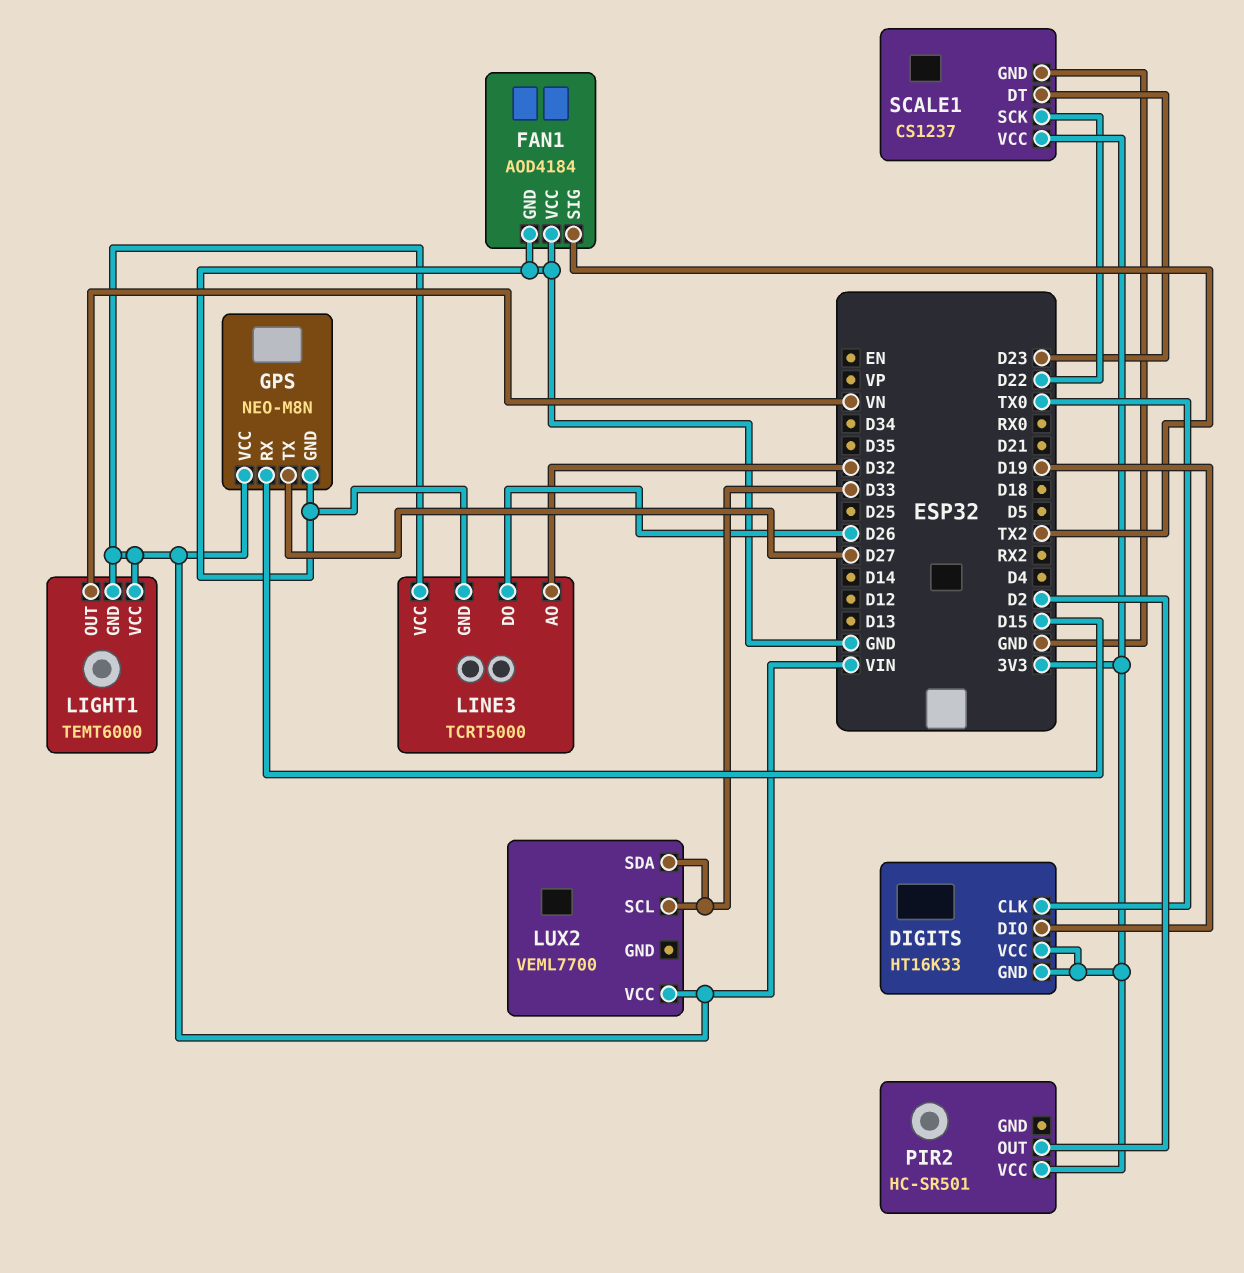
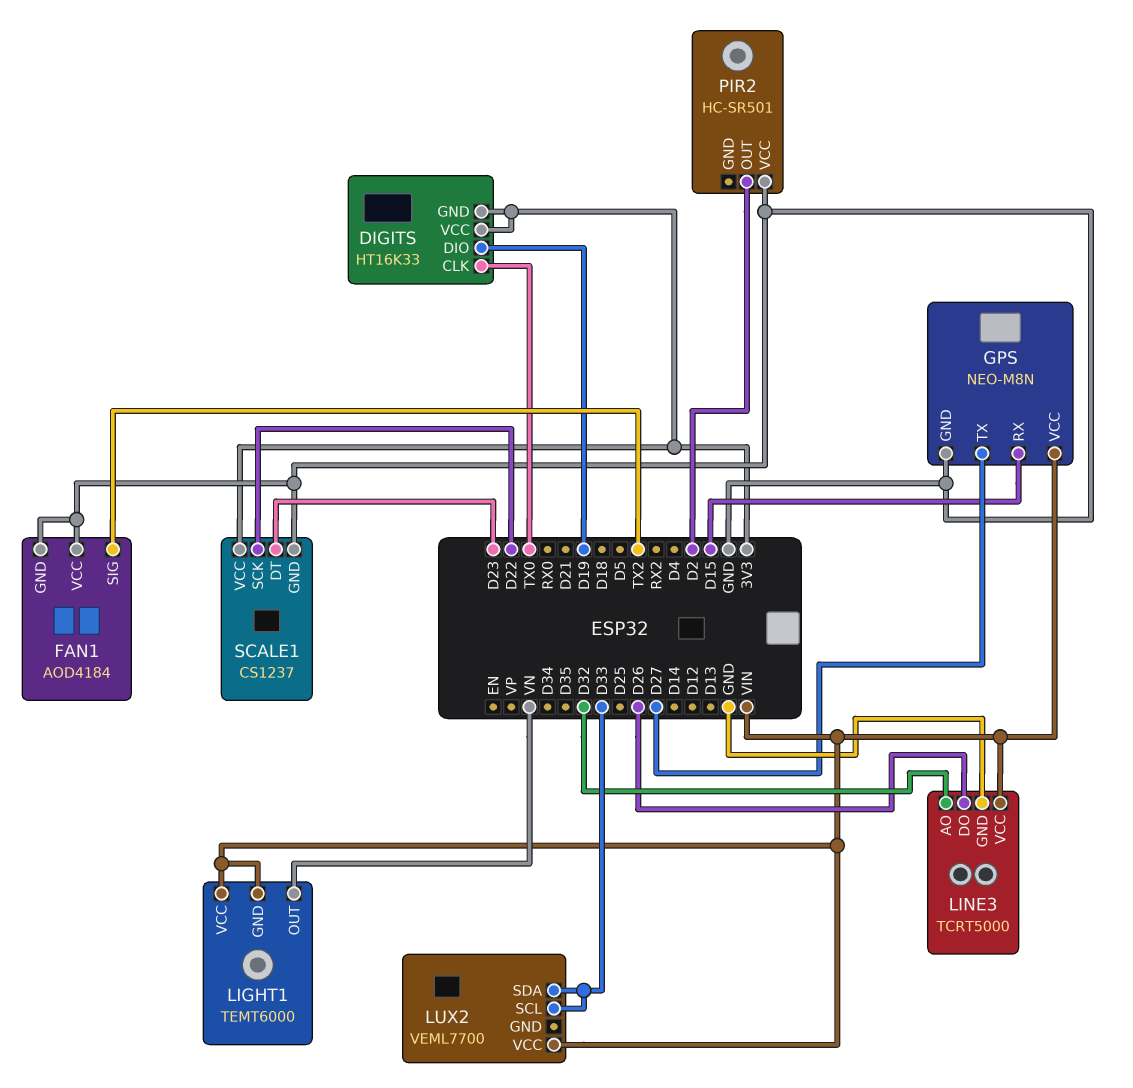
PIR2 pin VCC: 3V3 -> GND

